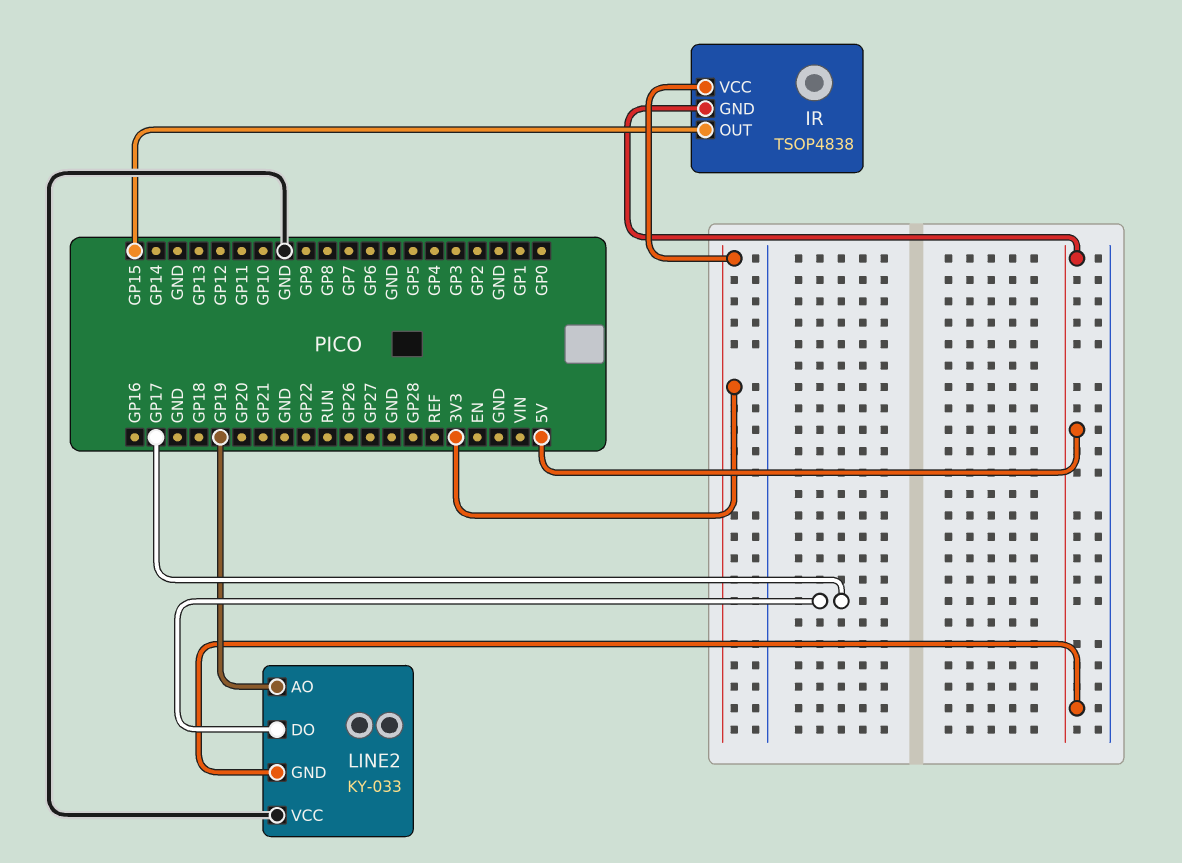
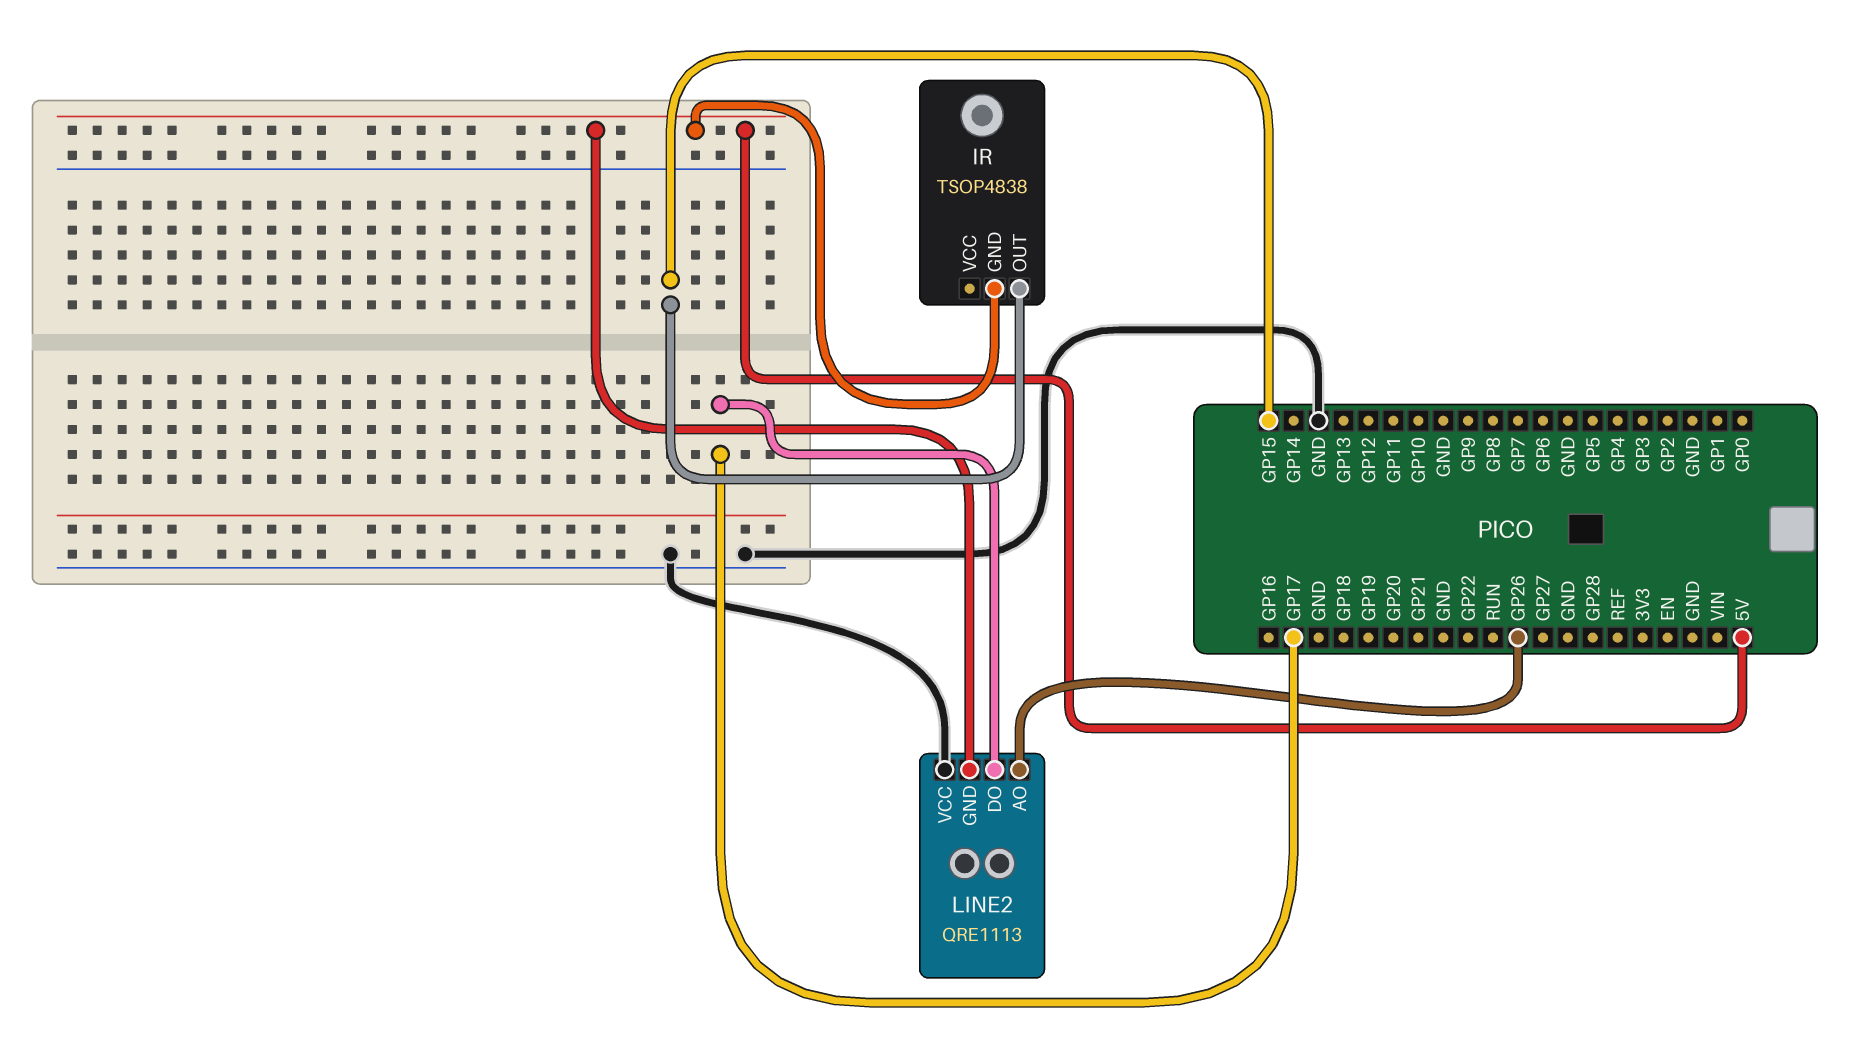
IR pin VCC: 3V3 -> none
LINE2: KY-033 -> QRE1113
LINE2 pin AO: GP19 -> GP26

